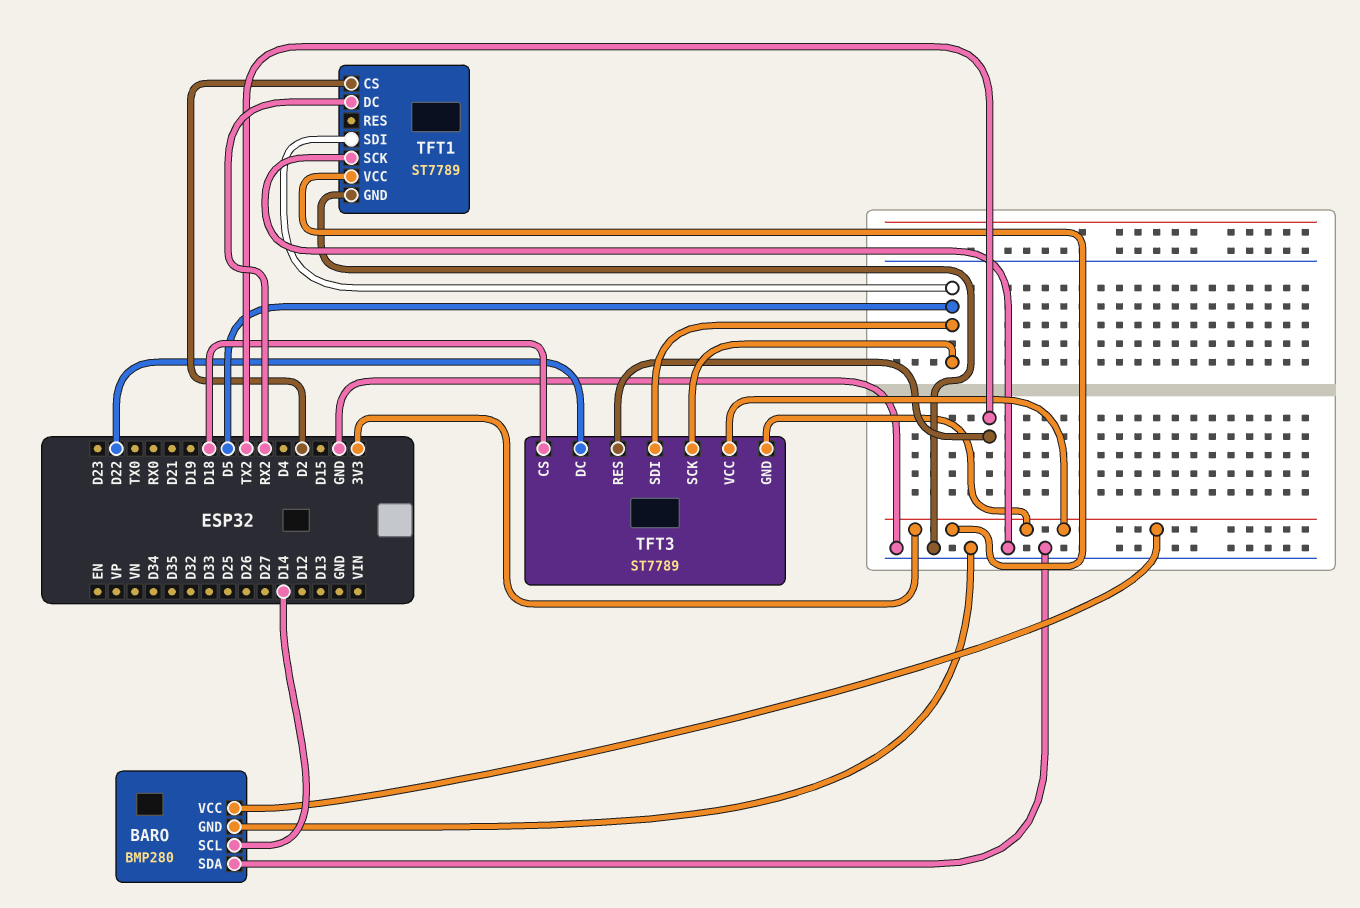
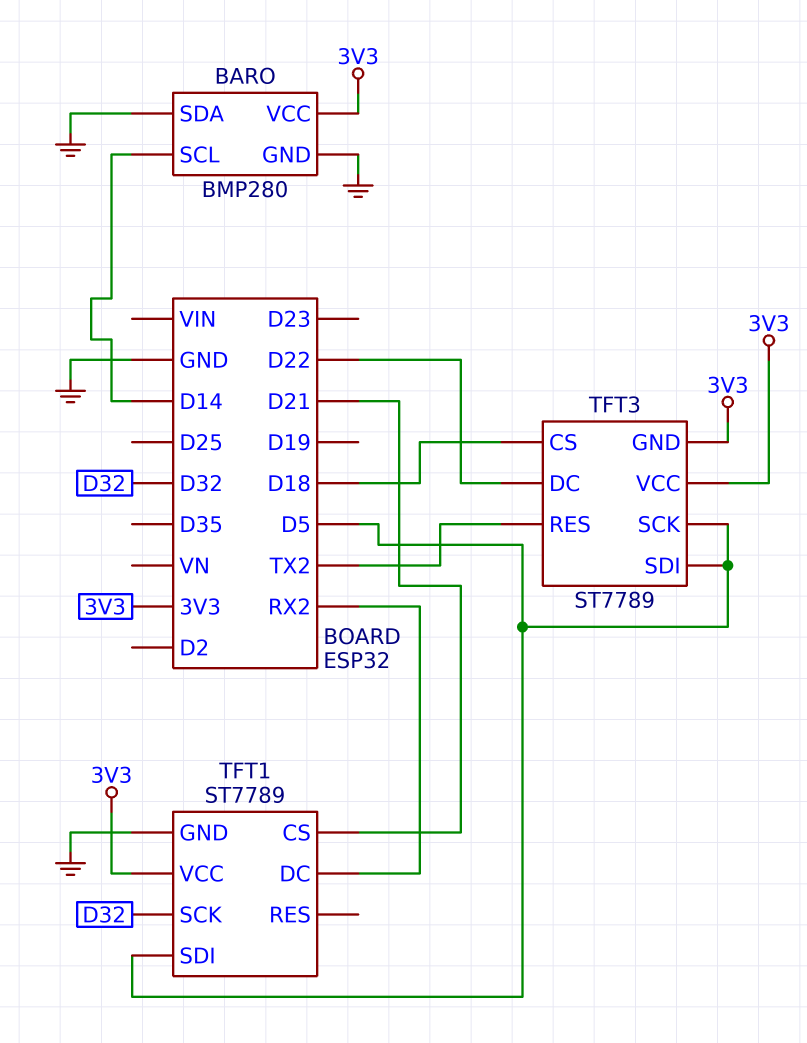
TFT1 pin CS: D2 -> D21
TFT1 pin SCK: GND -> D32

